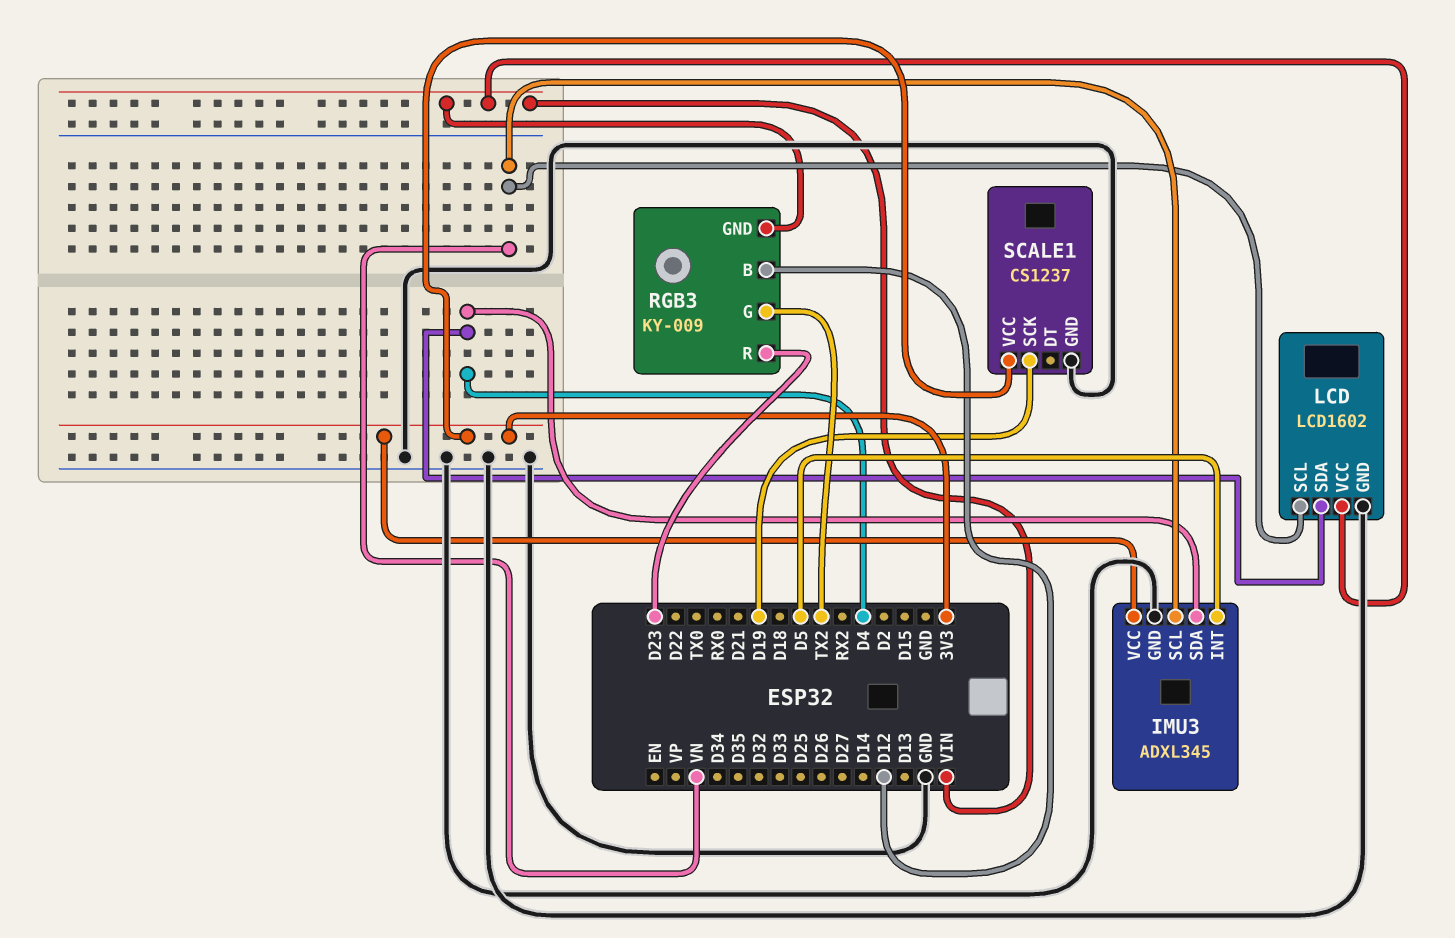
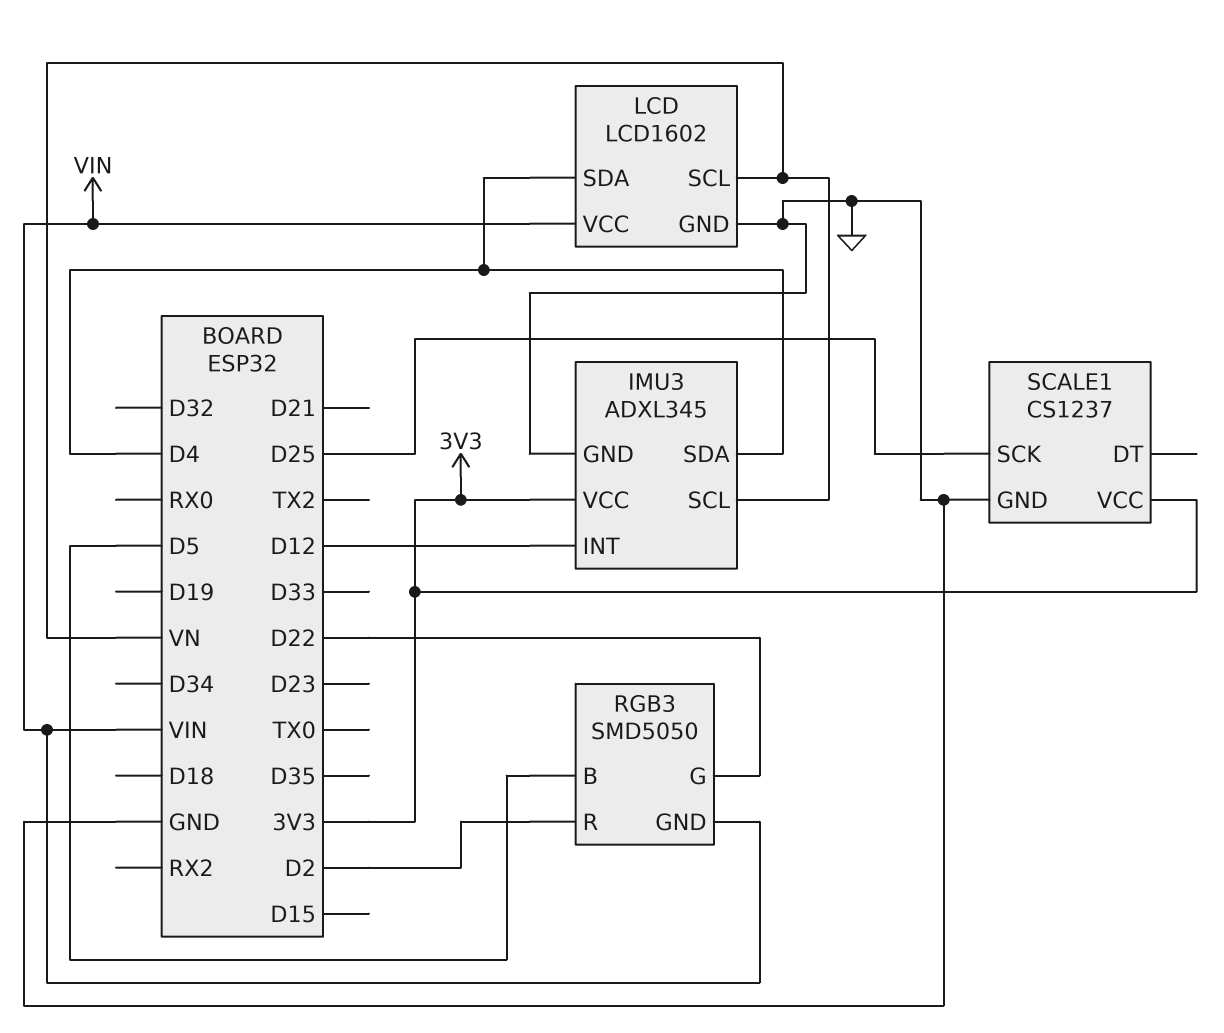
IMU3 pin INT: D5 -> D12
RGB3: KY-009 -> SMD5050
RGB3 pin B: D12 -> D5
RGB3 pin G: TX2 -> D22
RGB3 pin R: D23 -> D2
SCALE1 pin SCK: D19 -> D25

